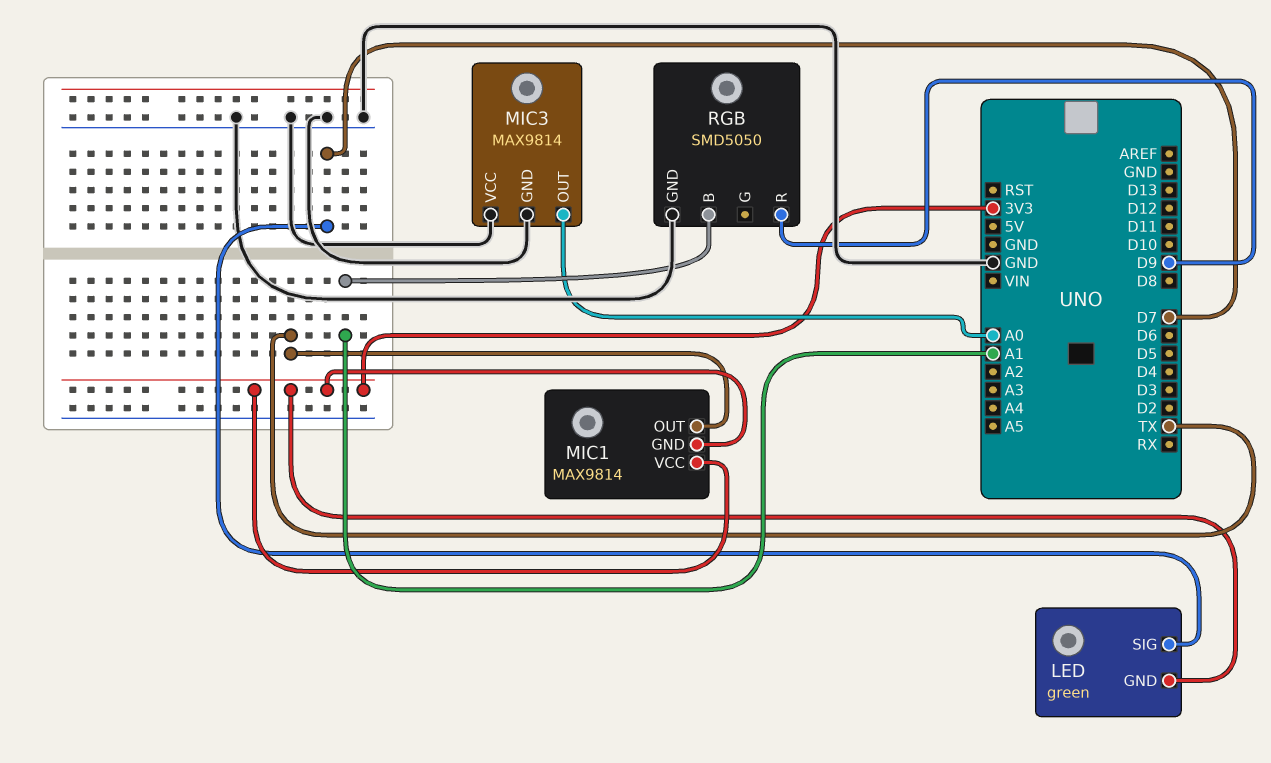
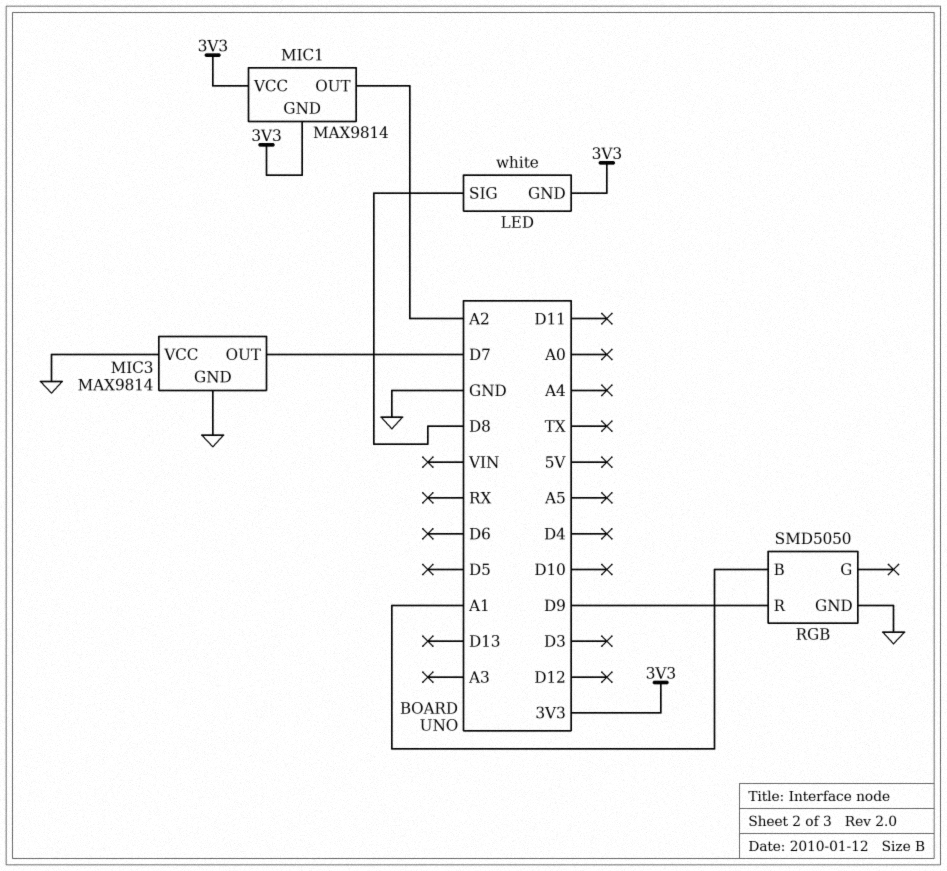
LED: green -> white
LED pin SIG: D7 -> D8
MIC1 pin OUT: TX -> A2
MIC3 pin OUT: A0 -> D7

